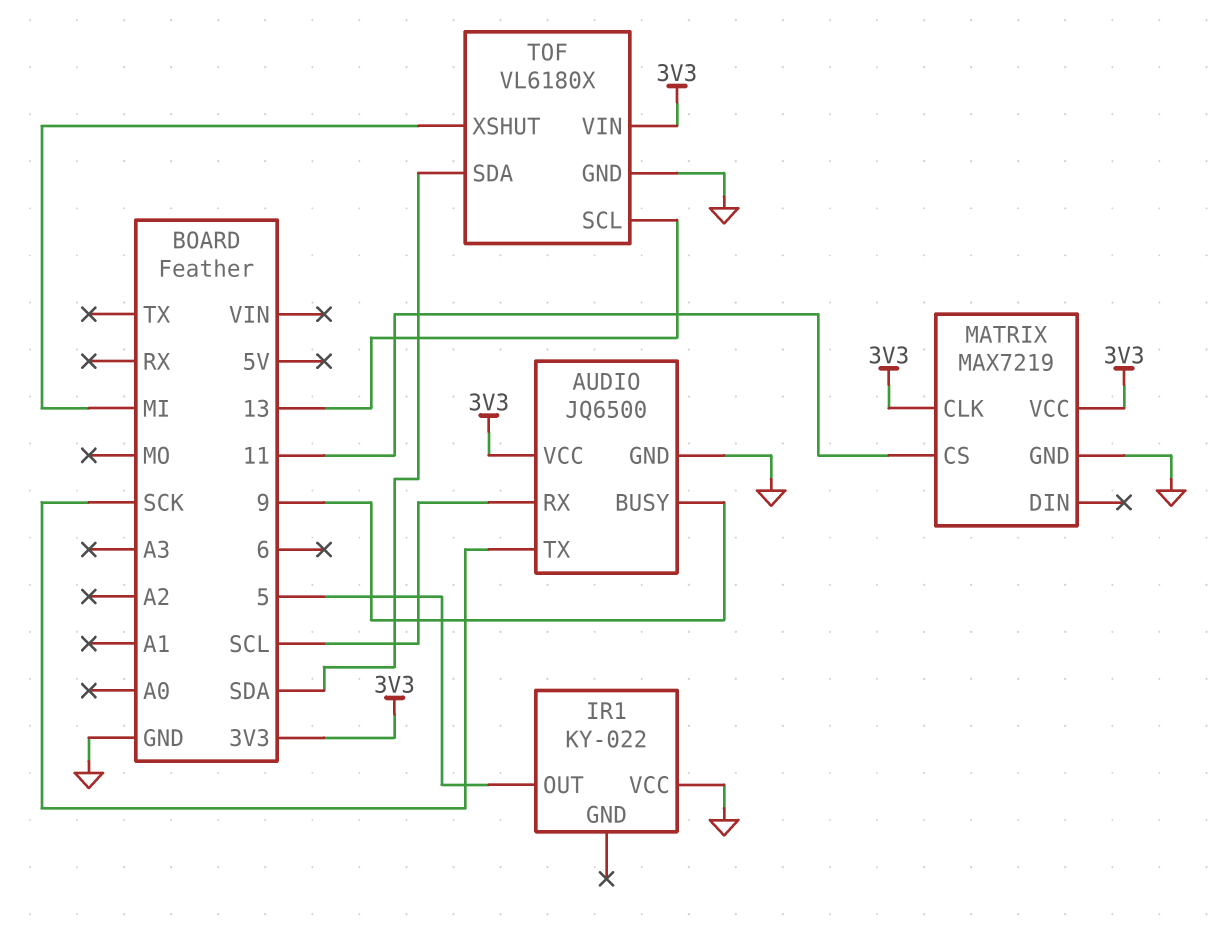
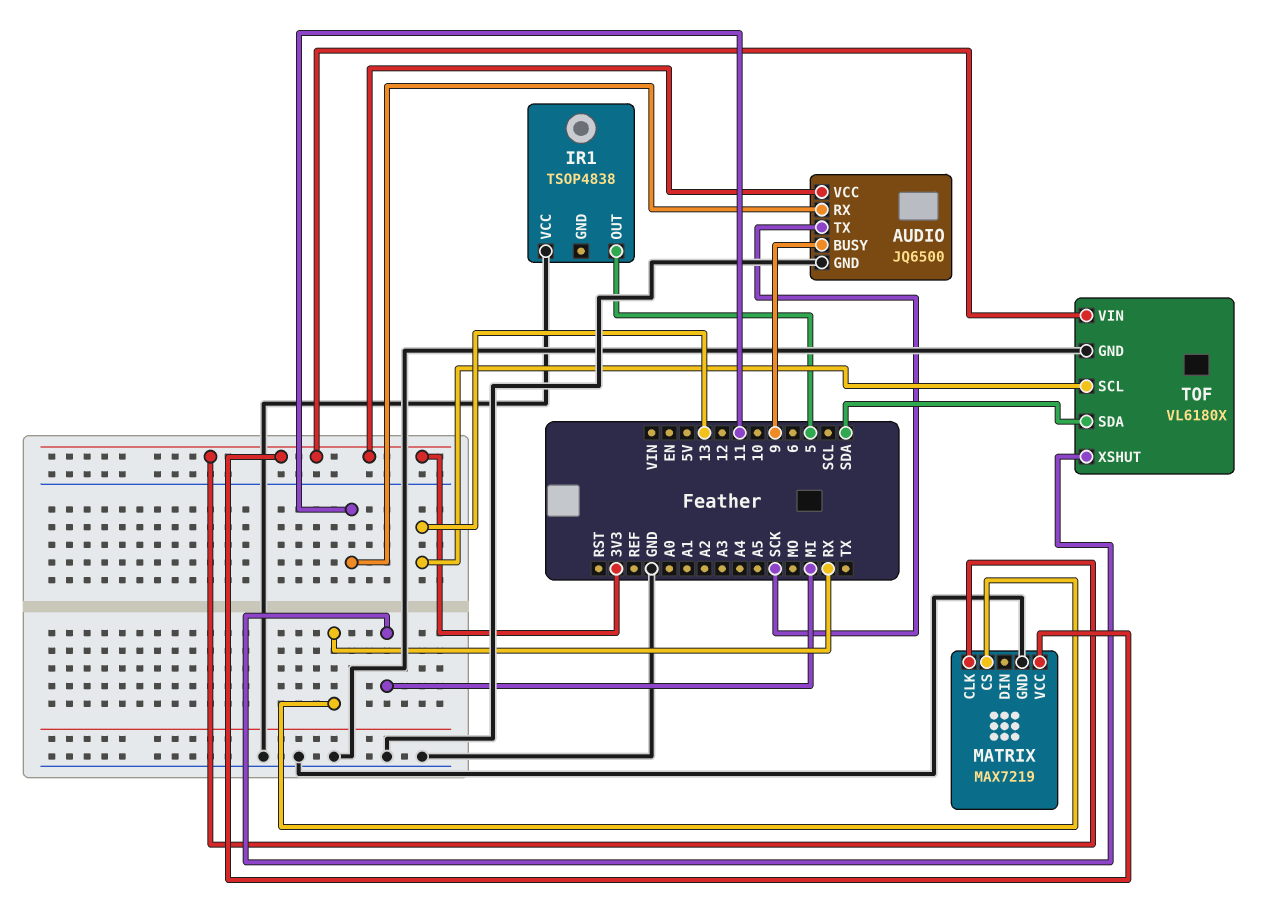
AUDIO pin RX: SCL -> 11
IR1: KY-022 -> TSOP4838
MATRIX pin CS: 11 -> RX

